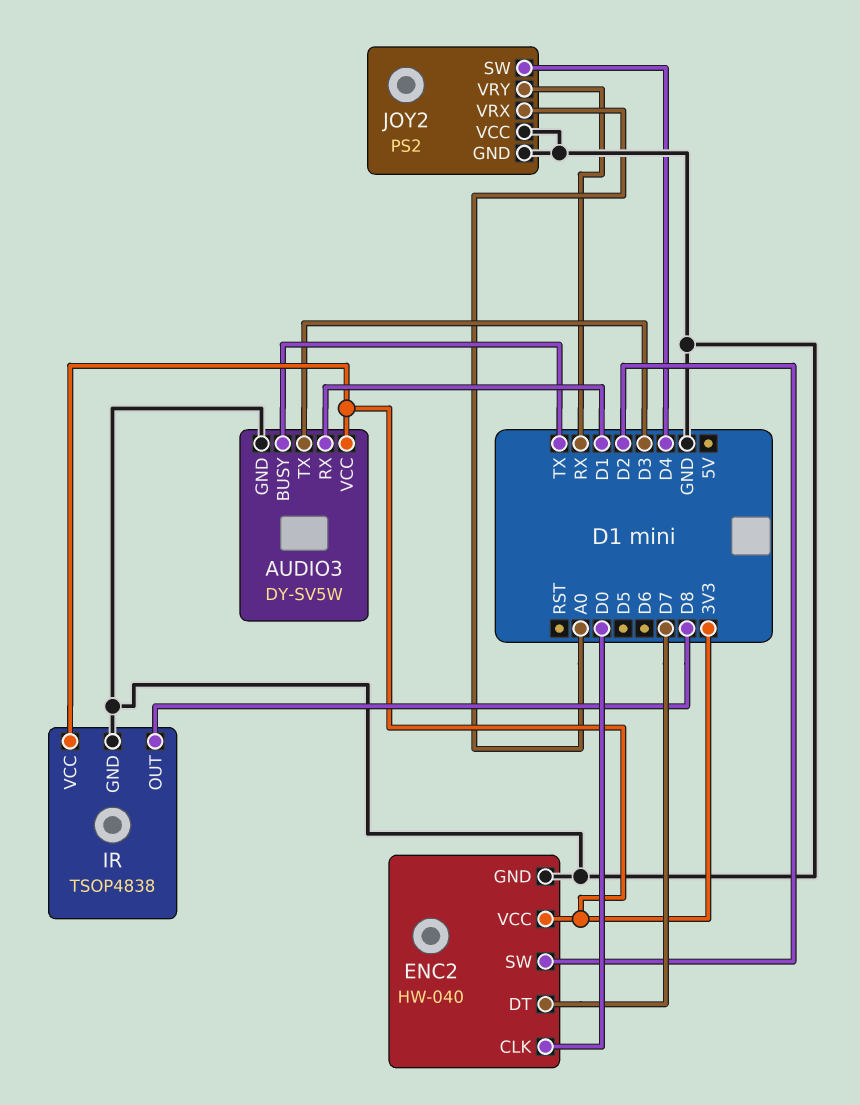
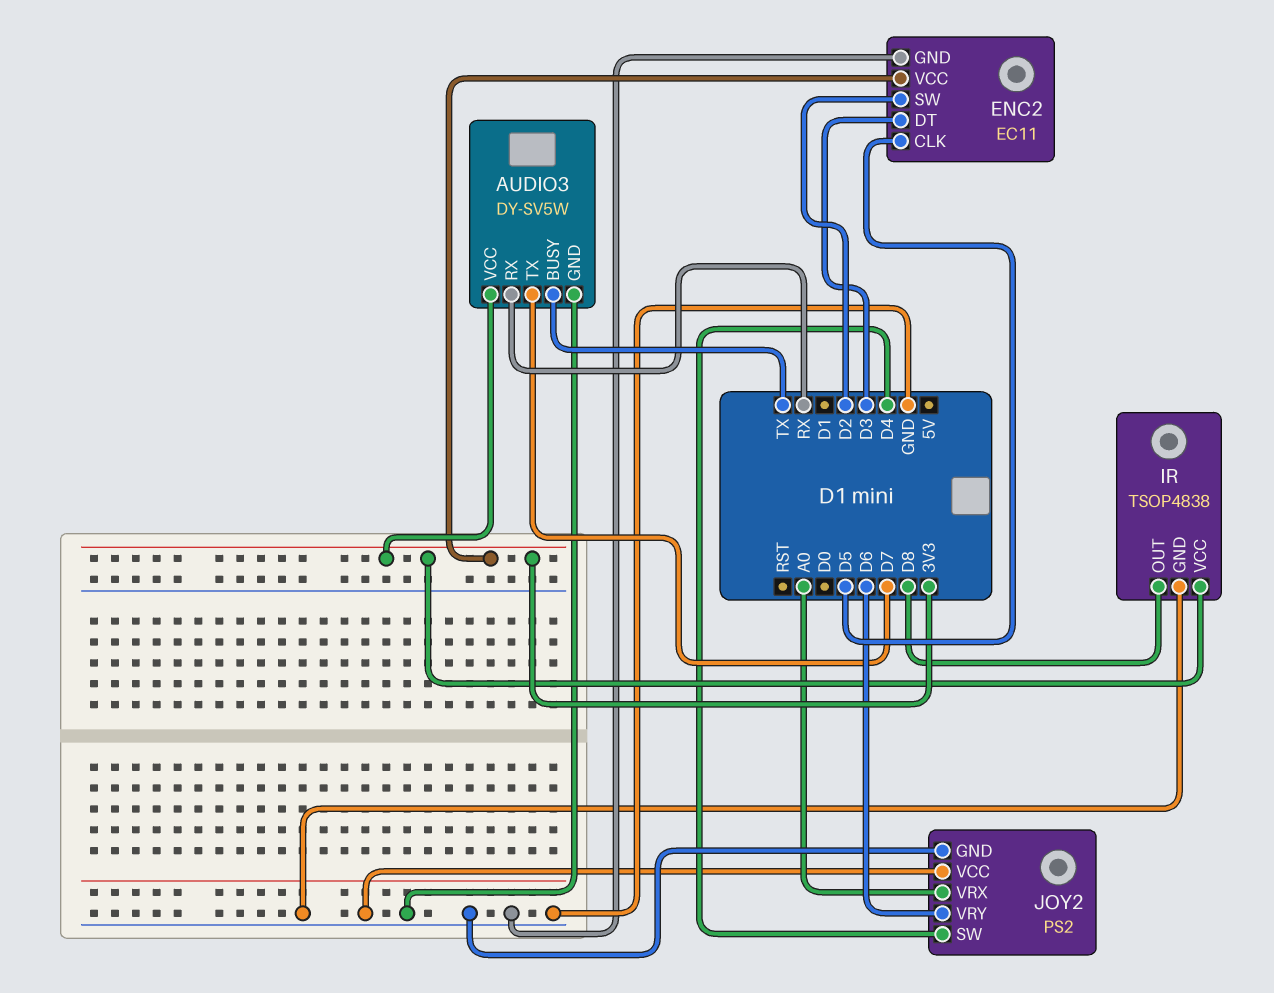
AUDIO3 pin RX: D1 -> RX
AUDIO3 pin TX: D3 -> D7
ENC2: HW-040 -> EC11
ENC2 pin CLK: D0 -> D5
ENC2 pin DT: D7 -> D3
JOY2 pin VRY: RX -> D6

